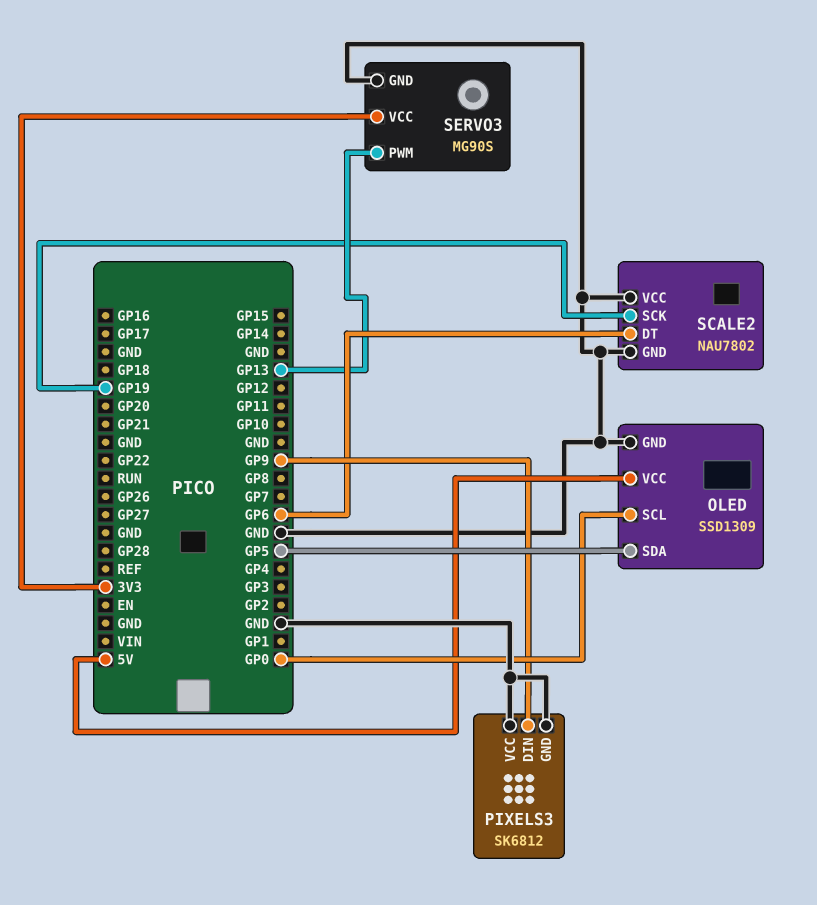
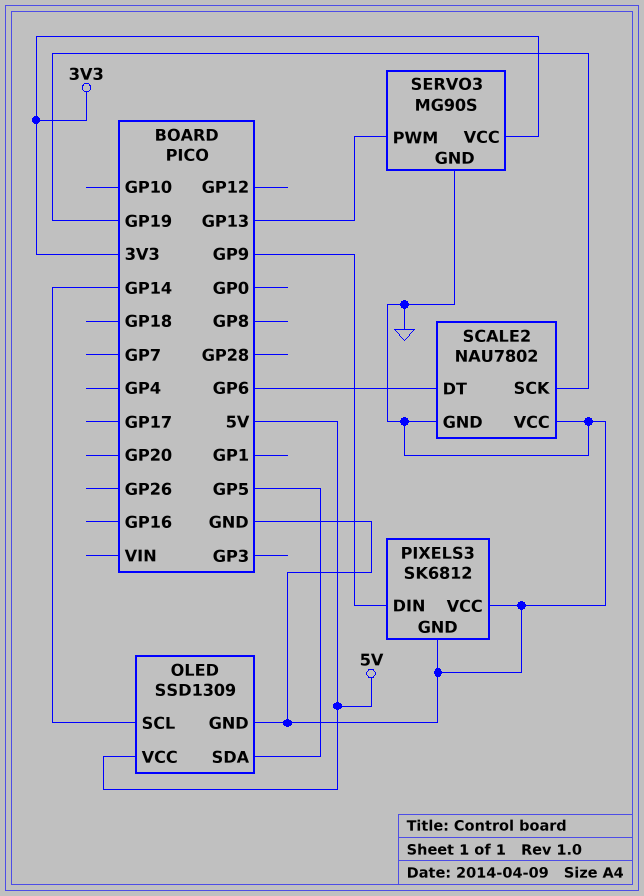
OLED pin SCL: GP0 -> GP14

